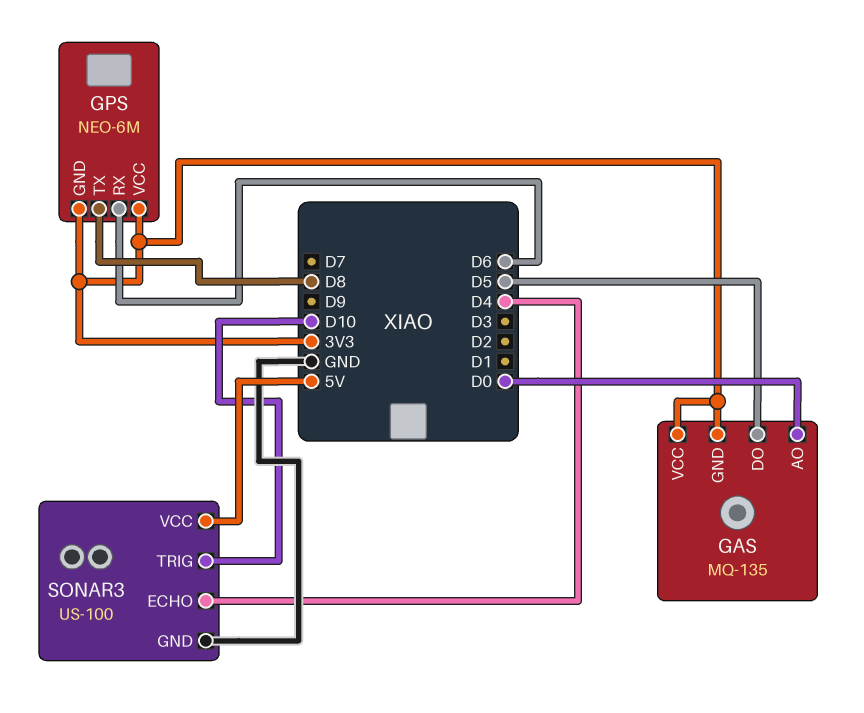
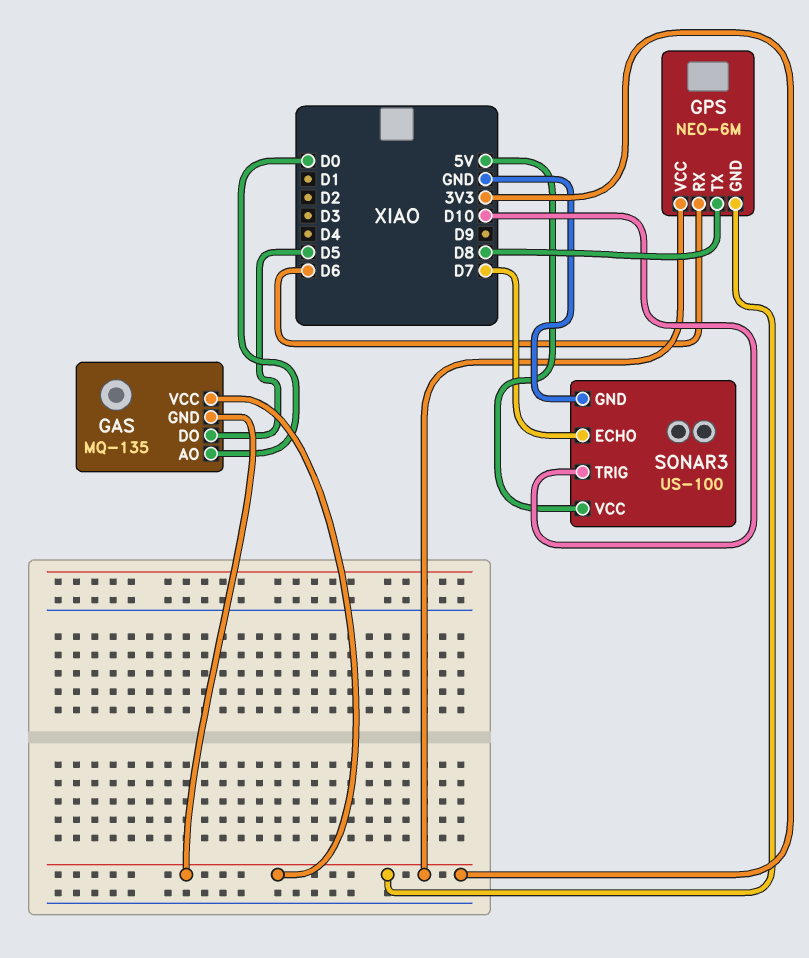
SONAR3 pin ECHO: D4 -> D7

